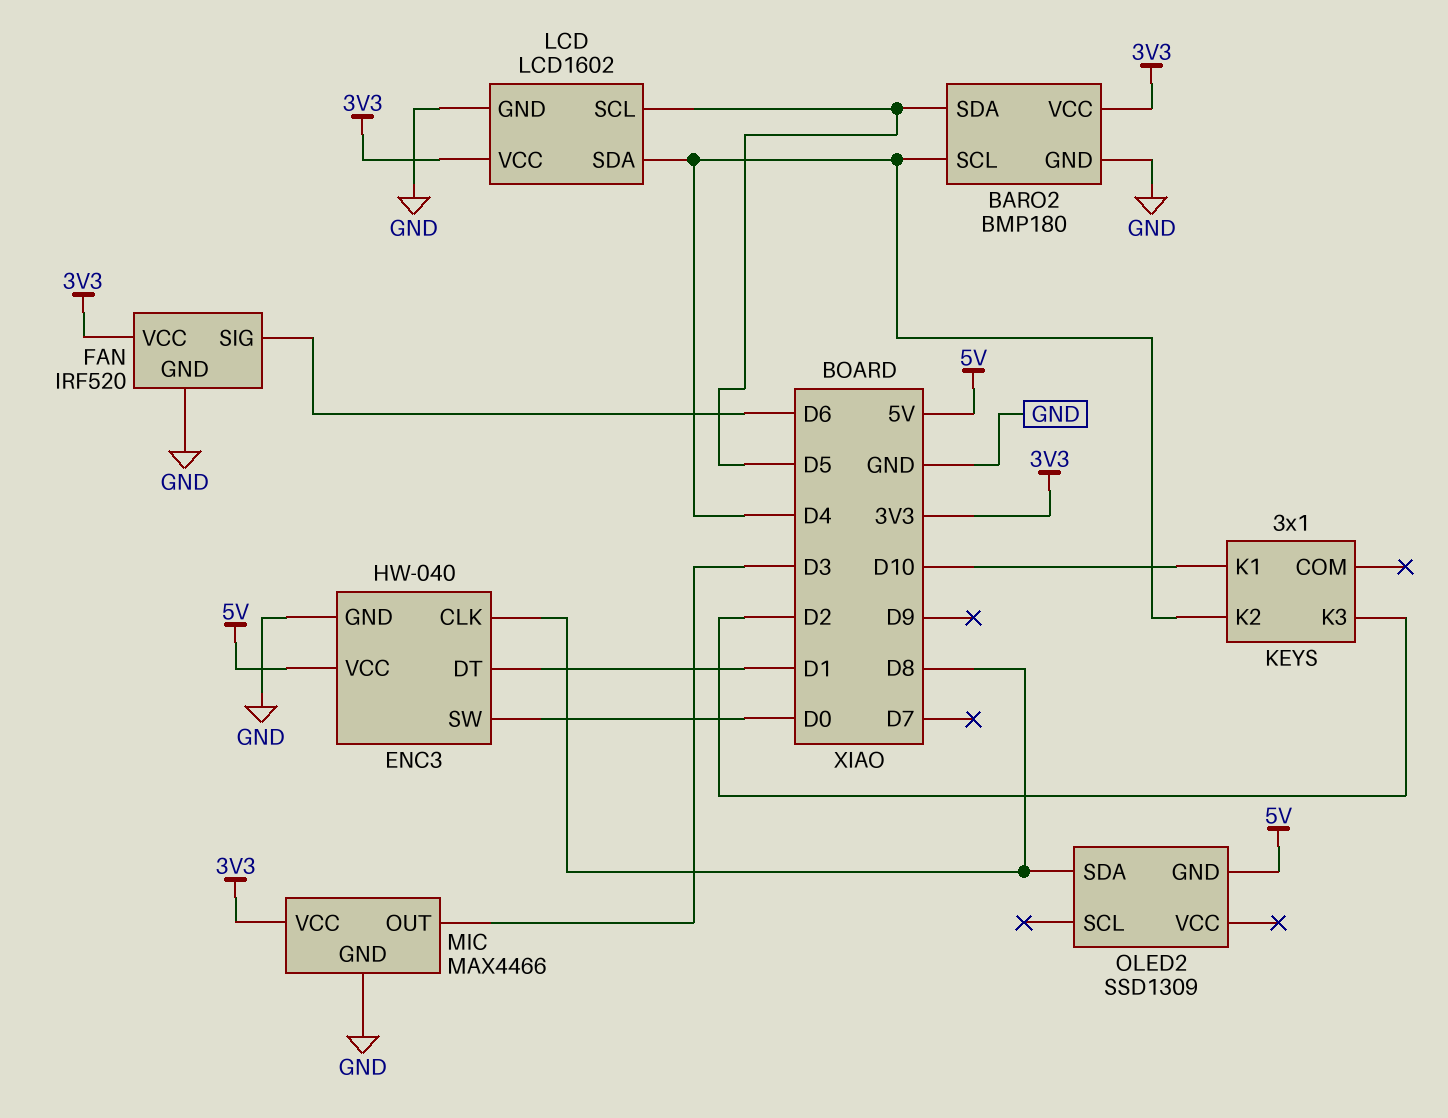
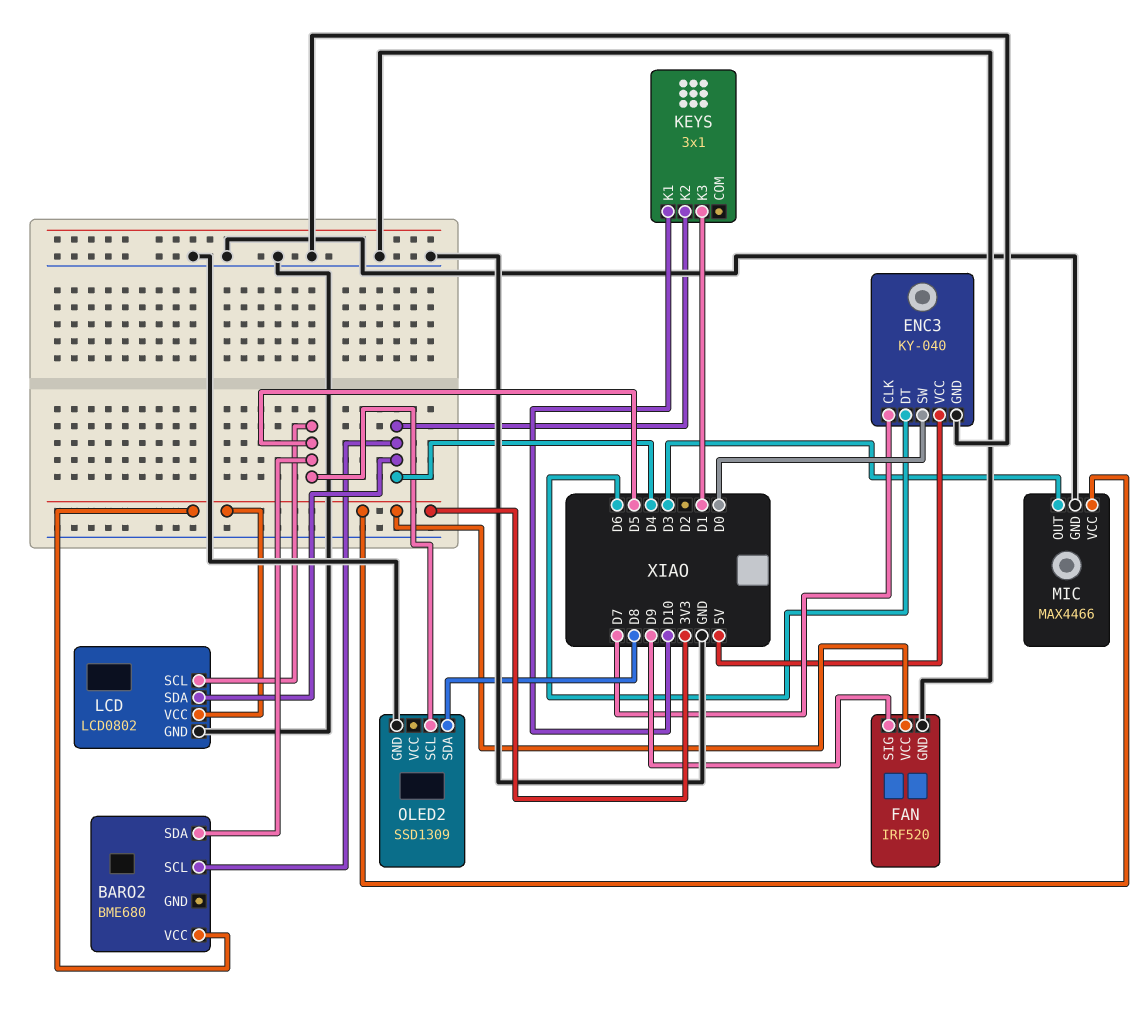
BARO2: BMP180 -> BME680
BARO2 pin GND: GND -> none
ENC3: HW-040 -> KY-040
ENC3 pin CLK: D8 -> D7
ENC3 pin DT: D1 -> D6
FAN pin SIG: D6 -> D9
KEYS pin K3: D2 -> D1
LCD: LCD1602 -> LCD0802
OLED2 pin GND: 5V -> GND
OLED2 pin SCL: none -> D5

